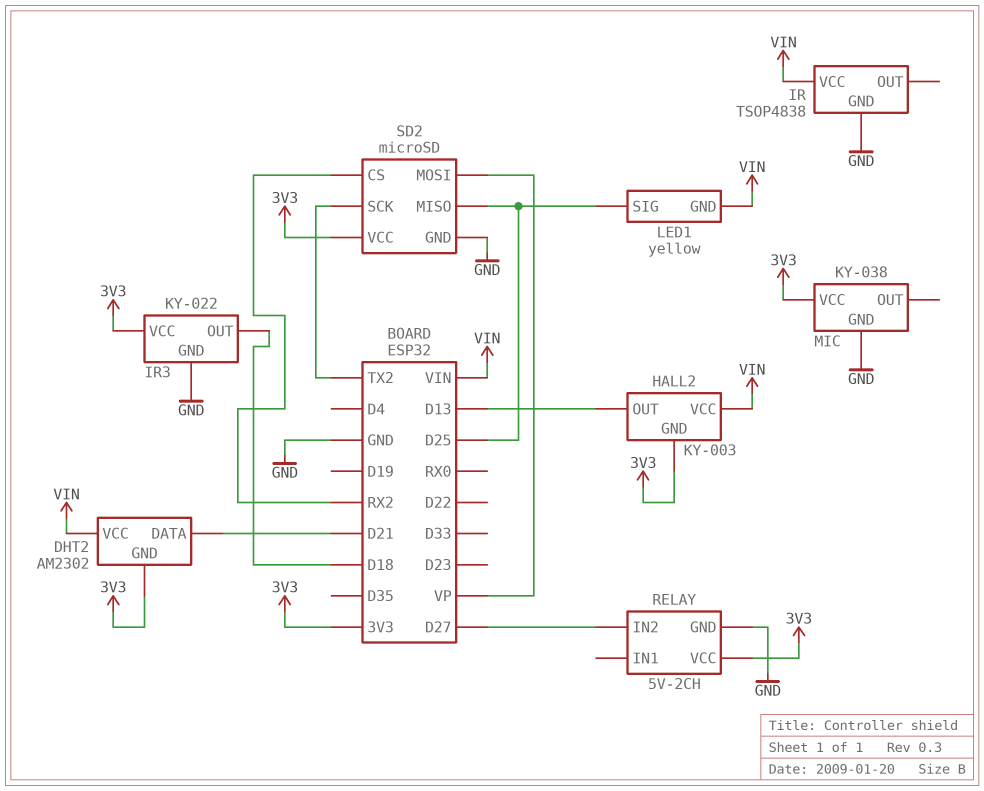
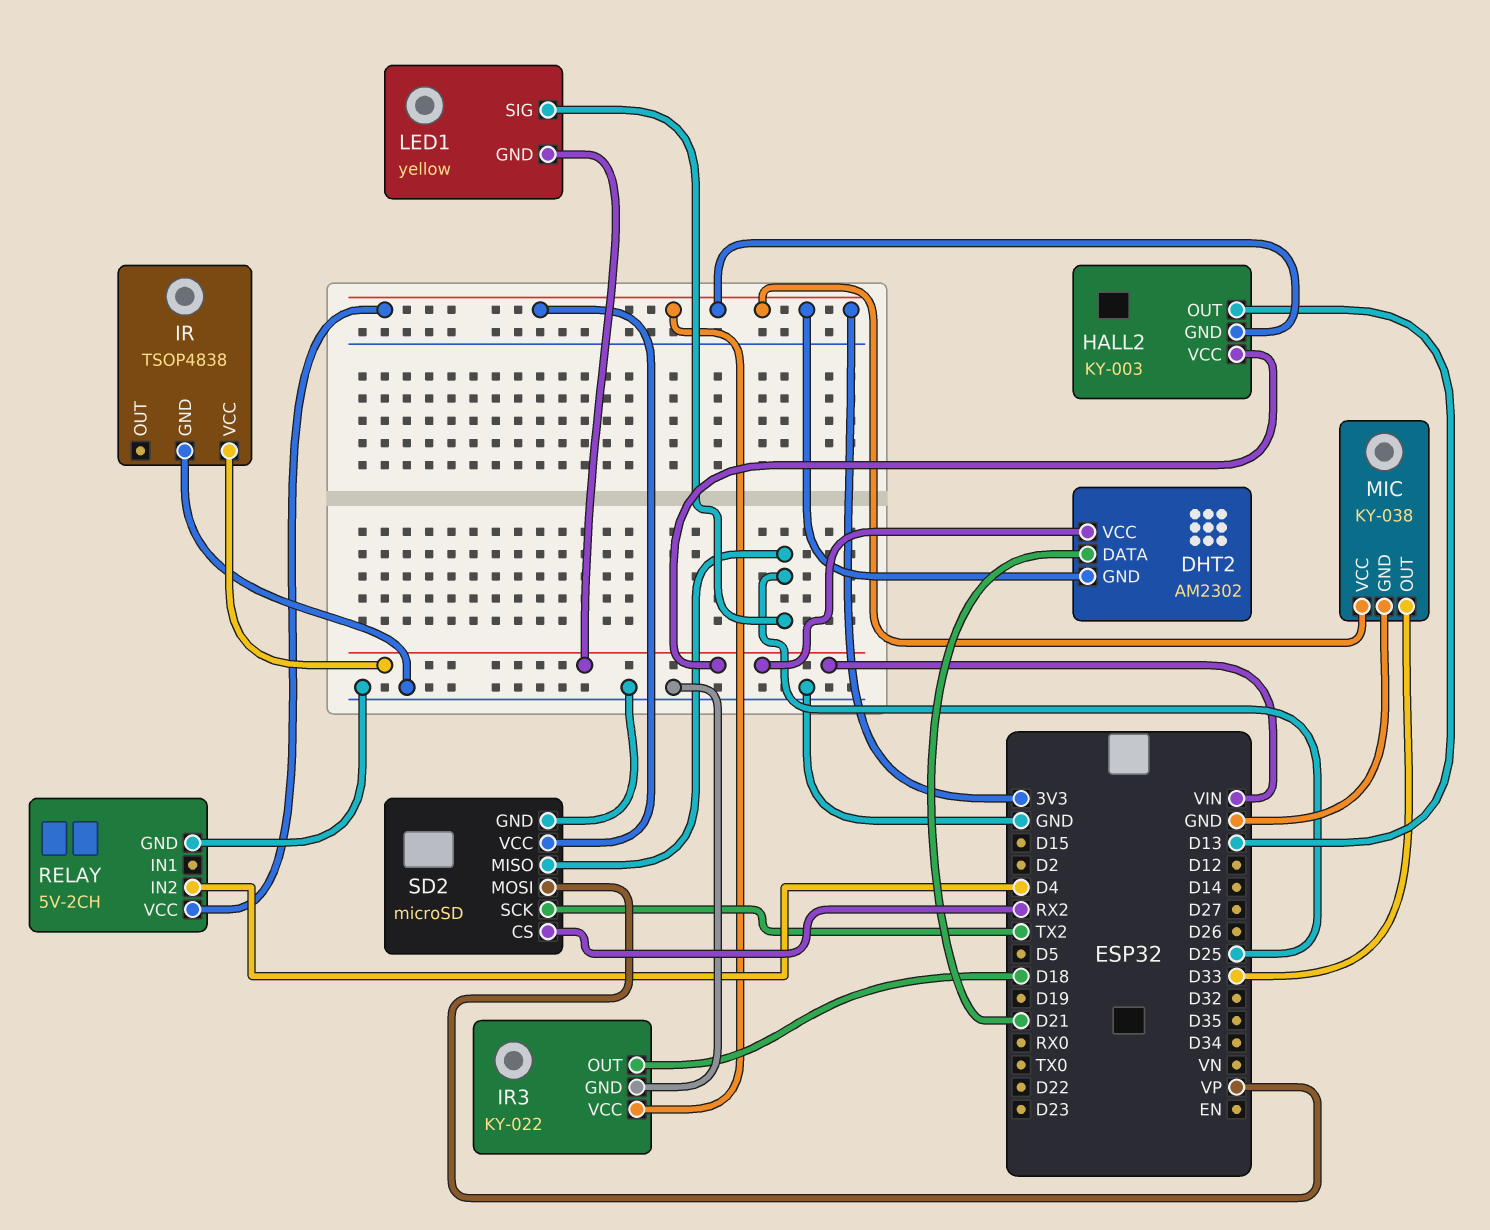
MIC pin OUT: none -> D33
RELAY pin IN2: D27 -> D4

